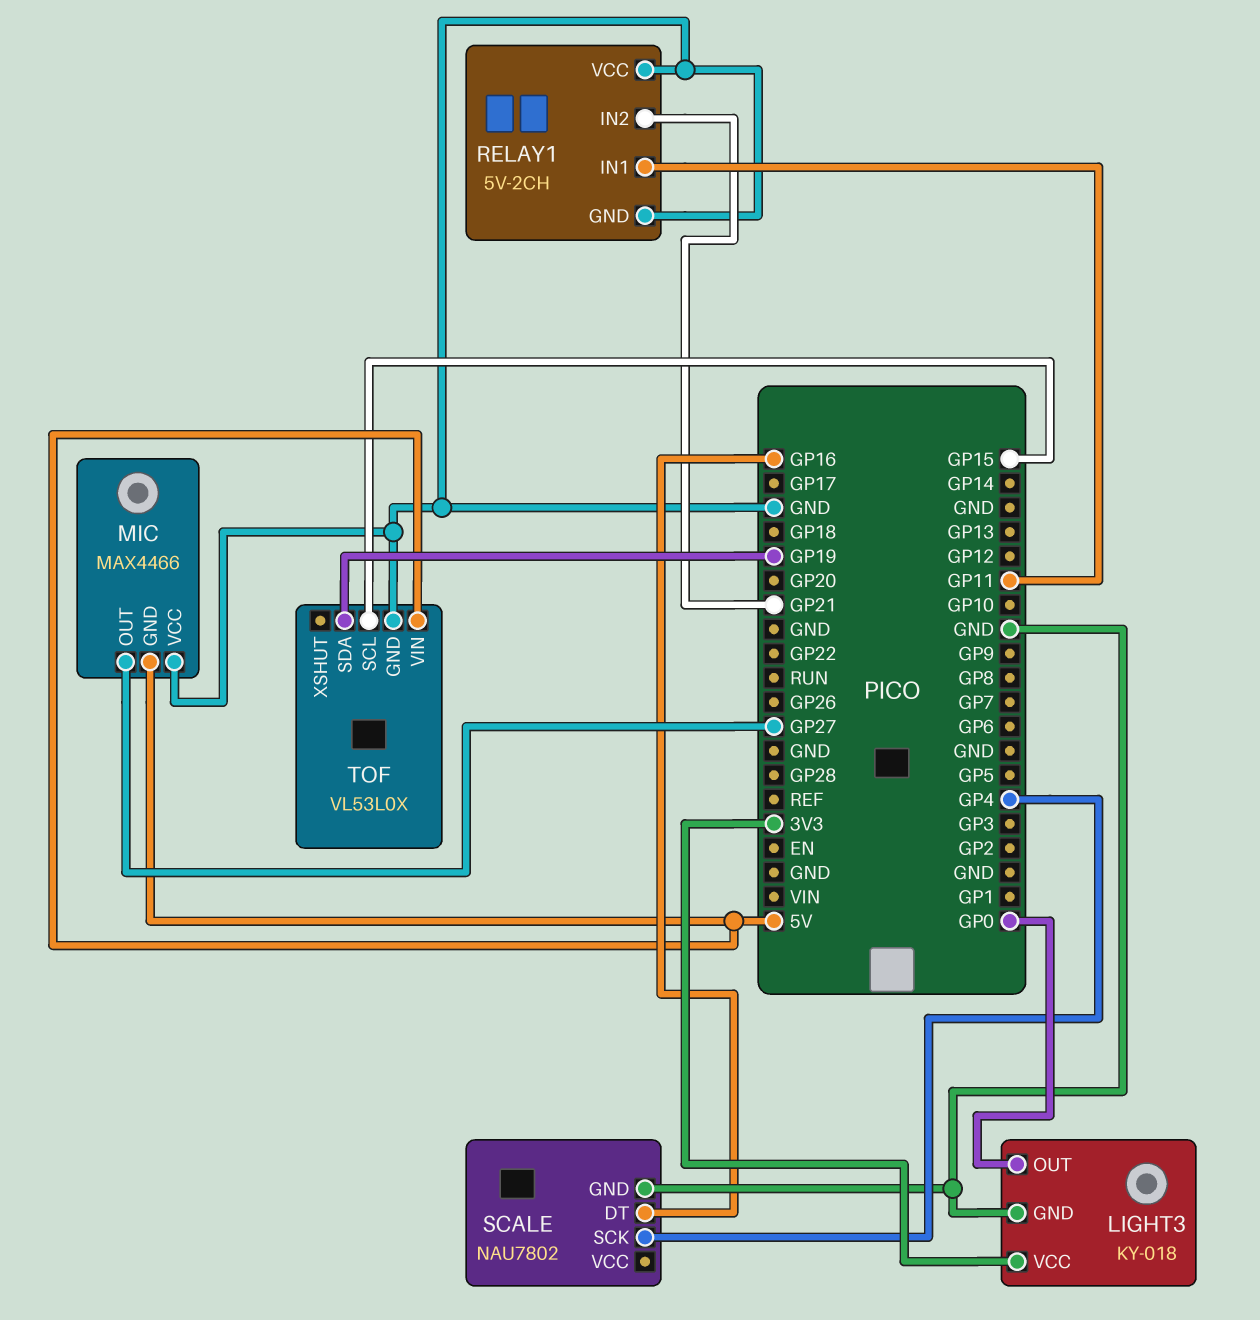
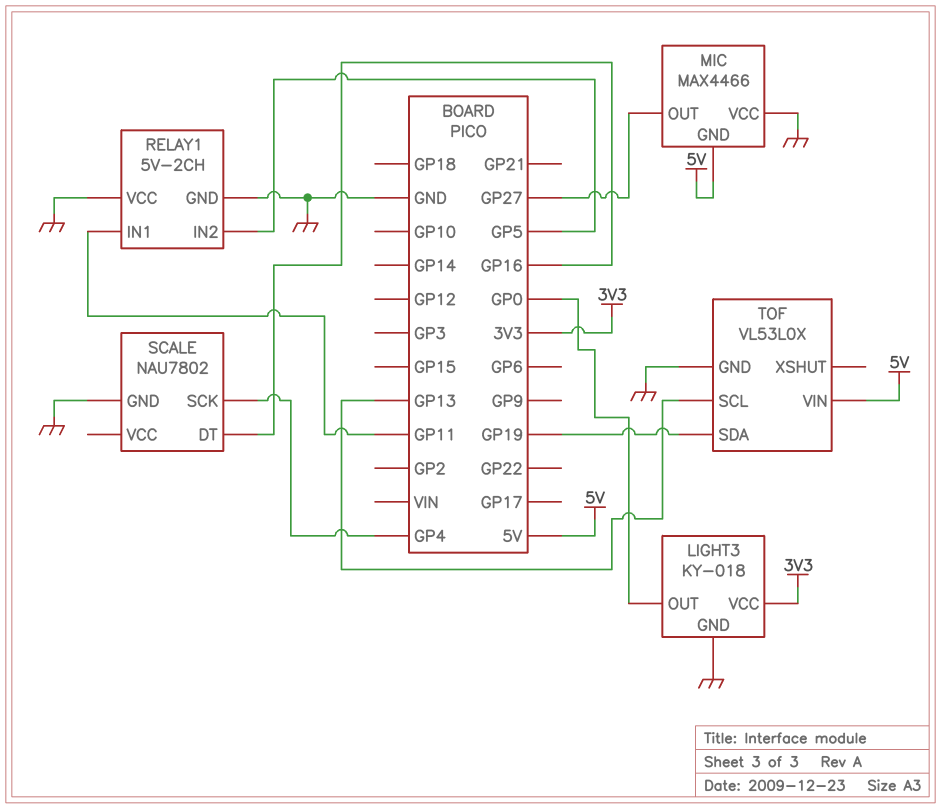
RELAY1 pin IN2: GP21 -> GP5
TOF pin SCL: GP15 -> GP13

